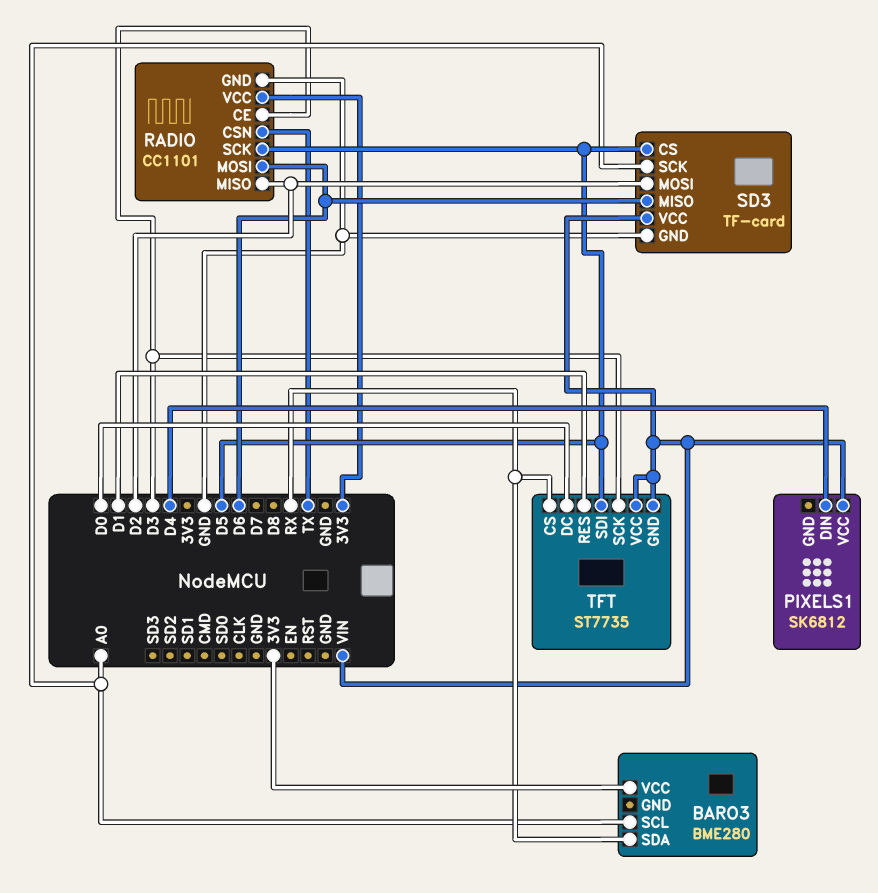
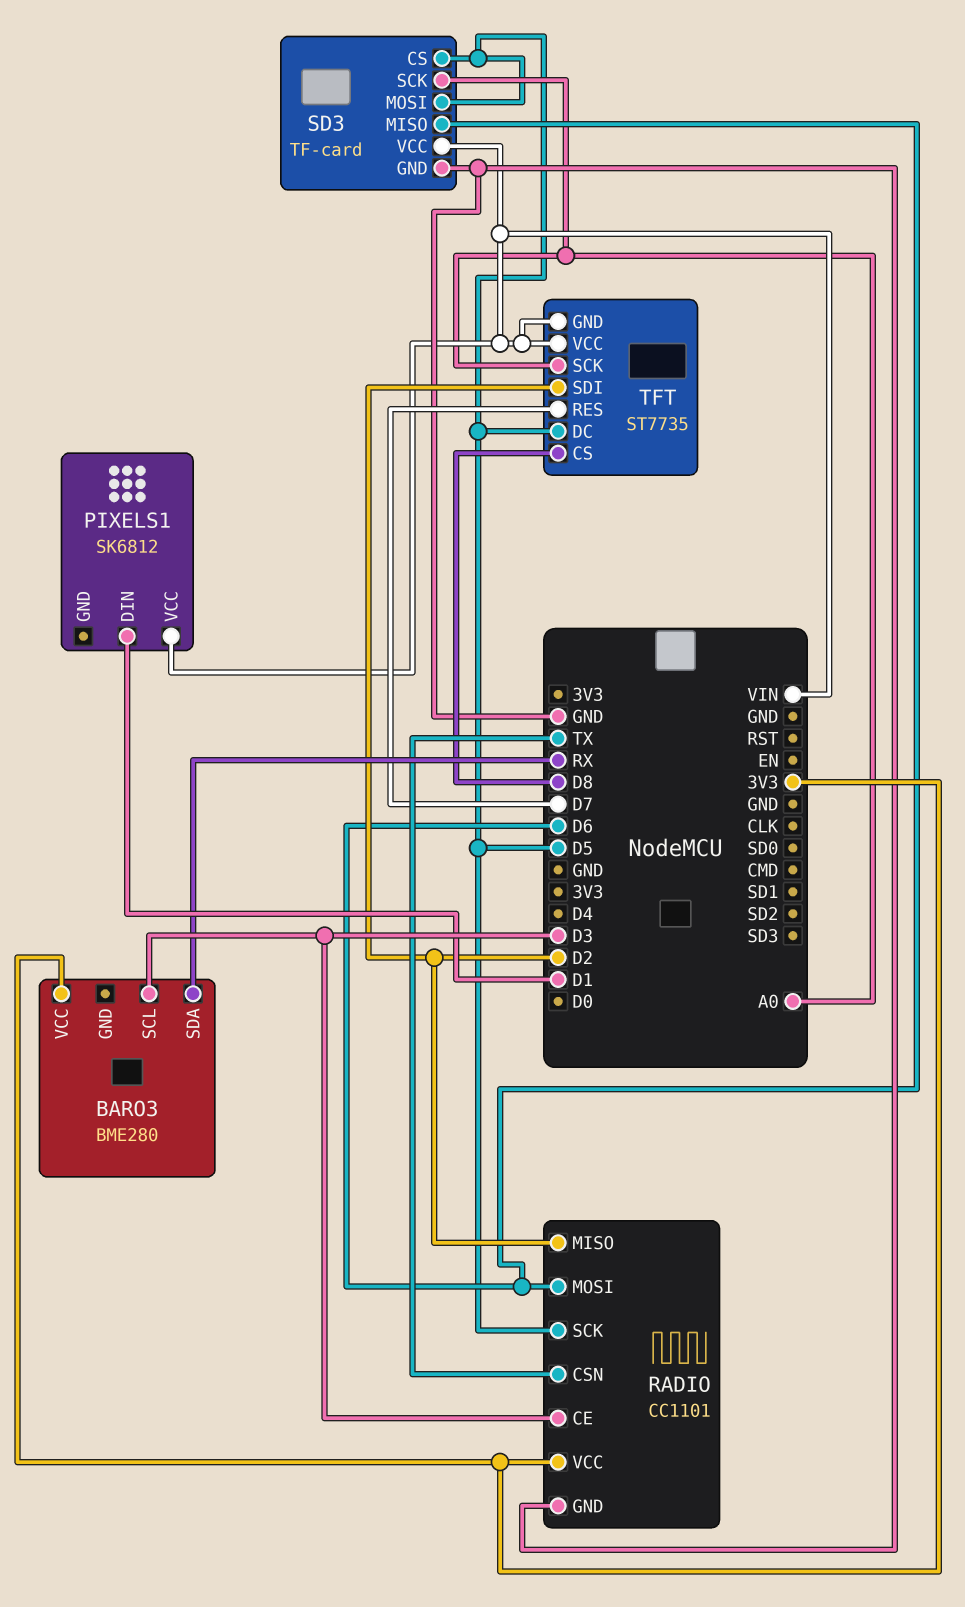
BARO3 pin SCL: A0 -> D3
PIXELS1 pin DIN: D4 -> D1
SD3 pin MOSI: D2 -> D5
TFT pin CS: RX -> D8
TFT pin DC: D0 -> D5
TFT pin RES: D1 -> D7
TFT pin SCK: D3 -> A0
TFT pin SDI: D5 -> D2

